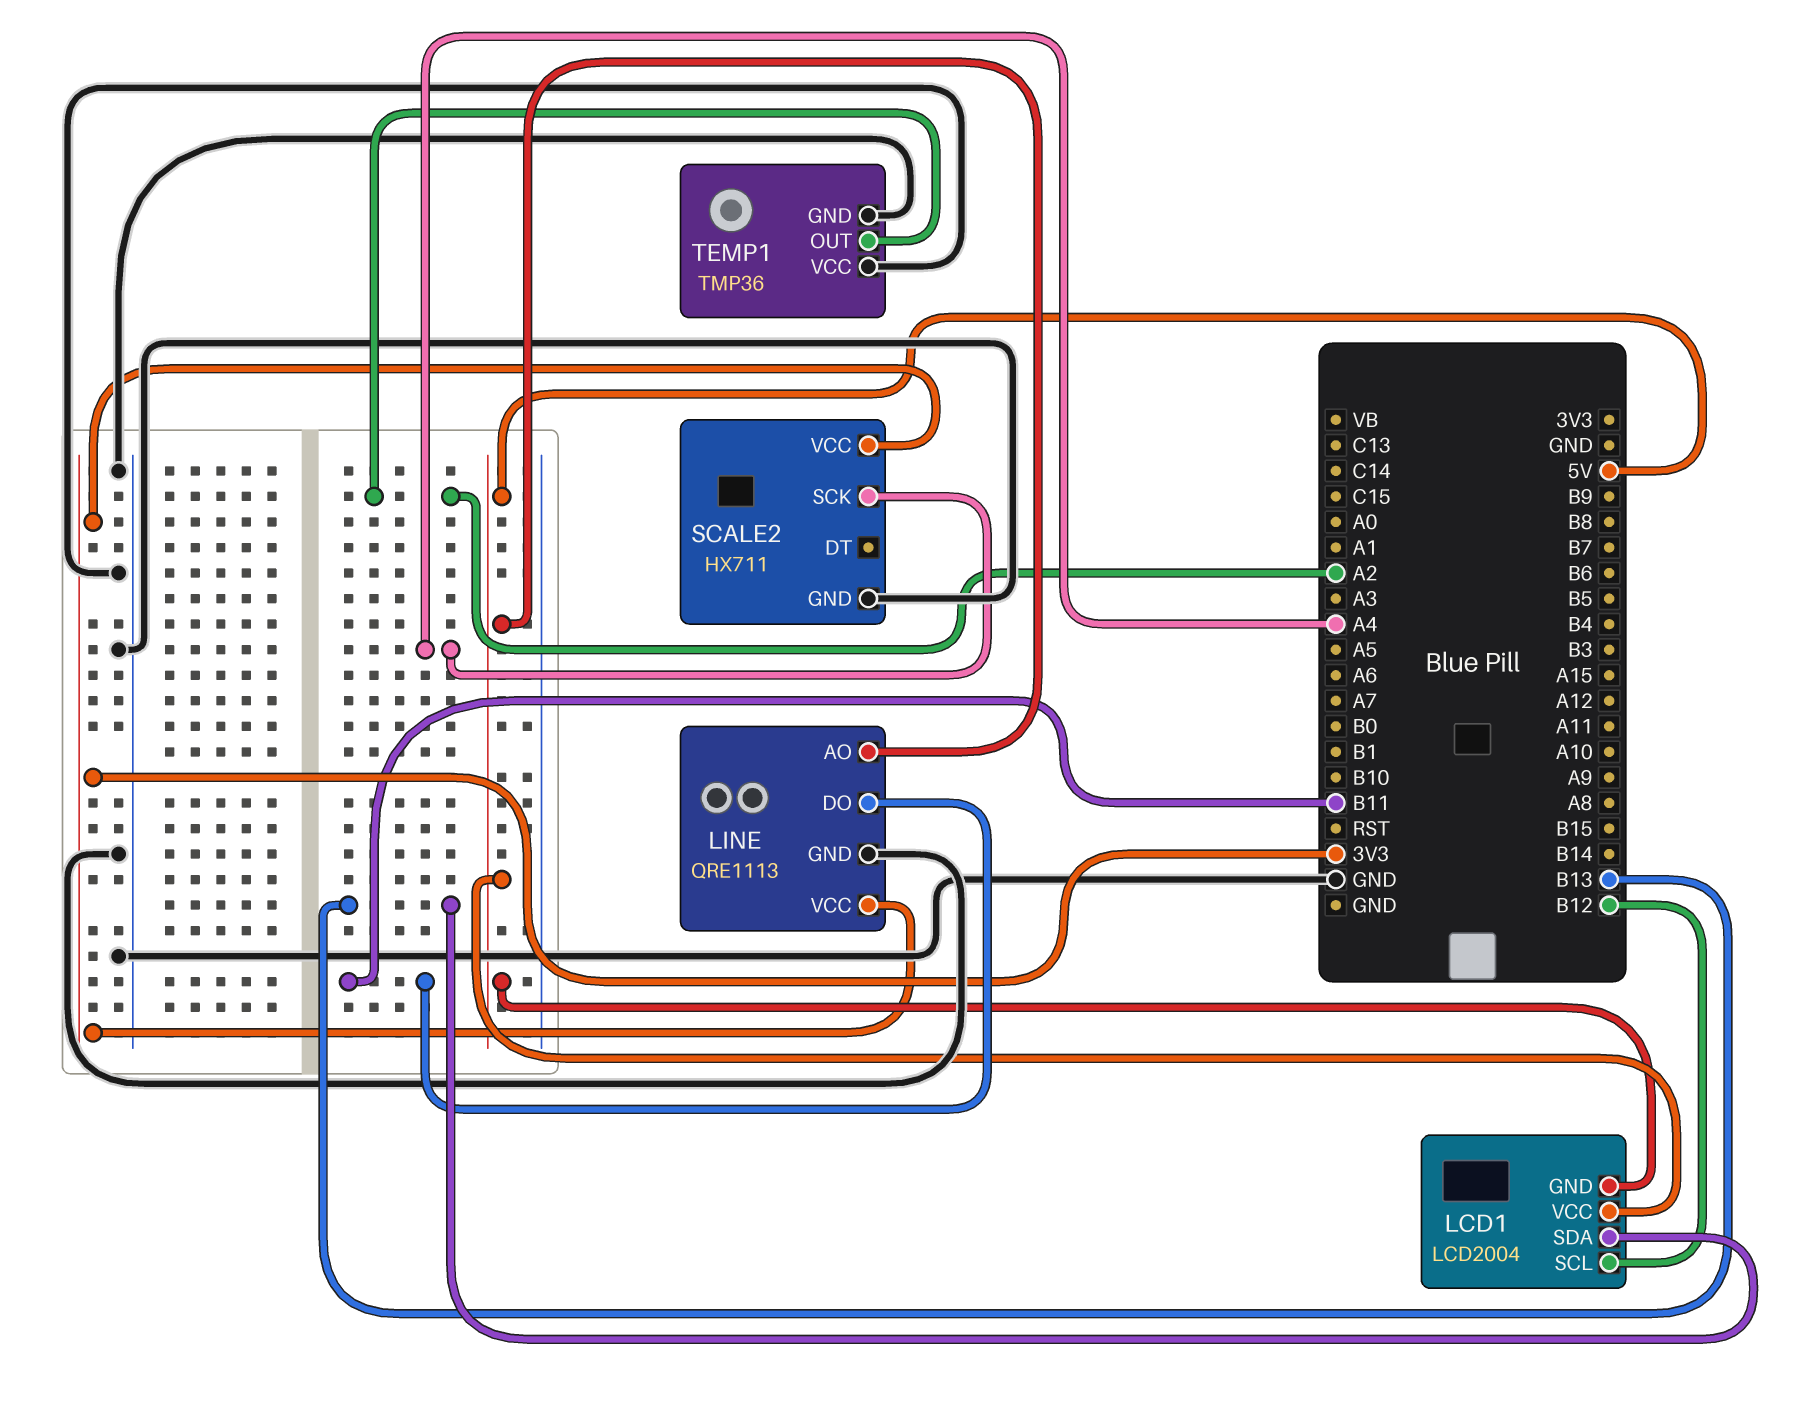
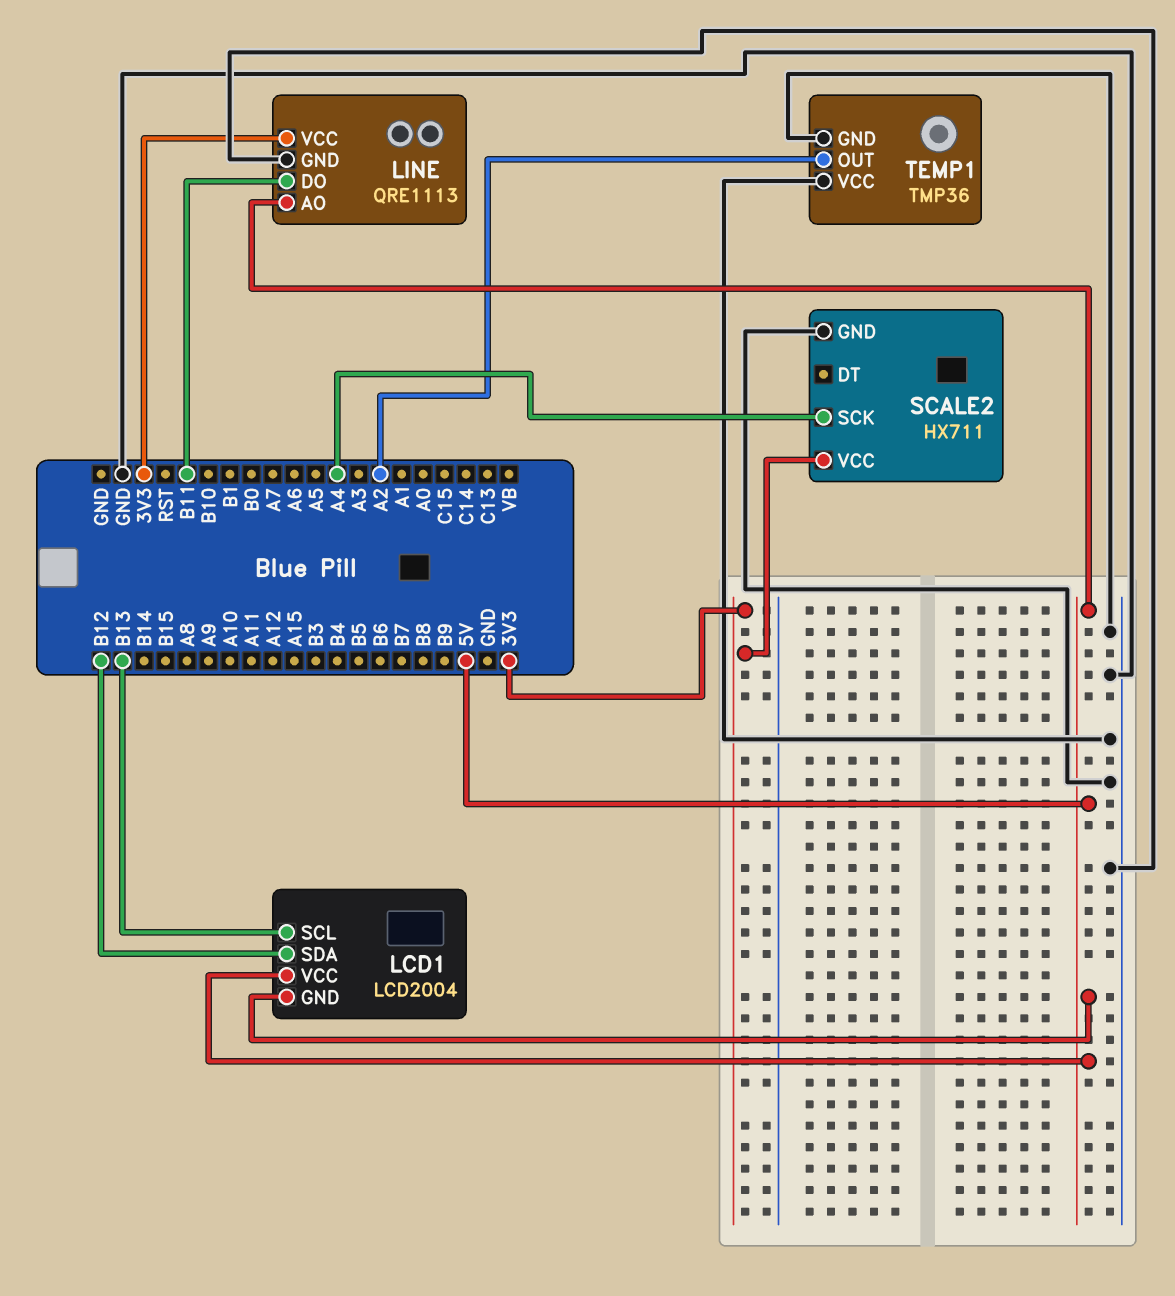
LCD1 pin SCL: B12 -> B13
LCD1 pin SDA: B13 -> B12

